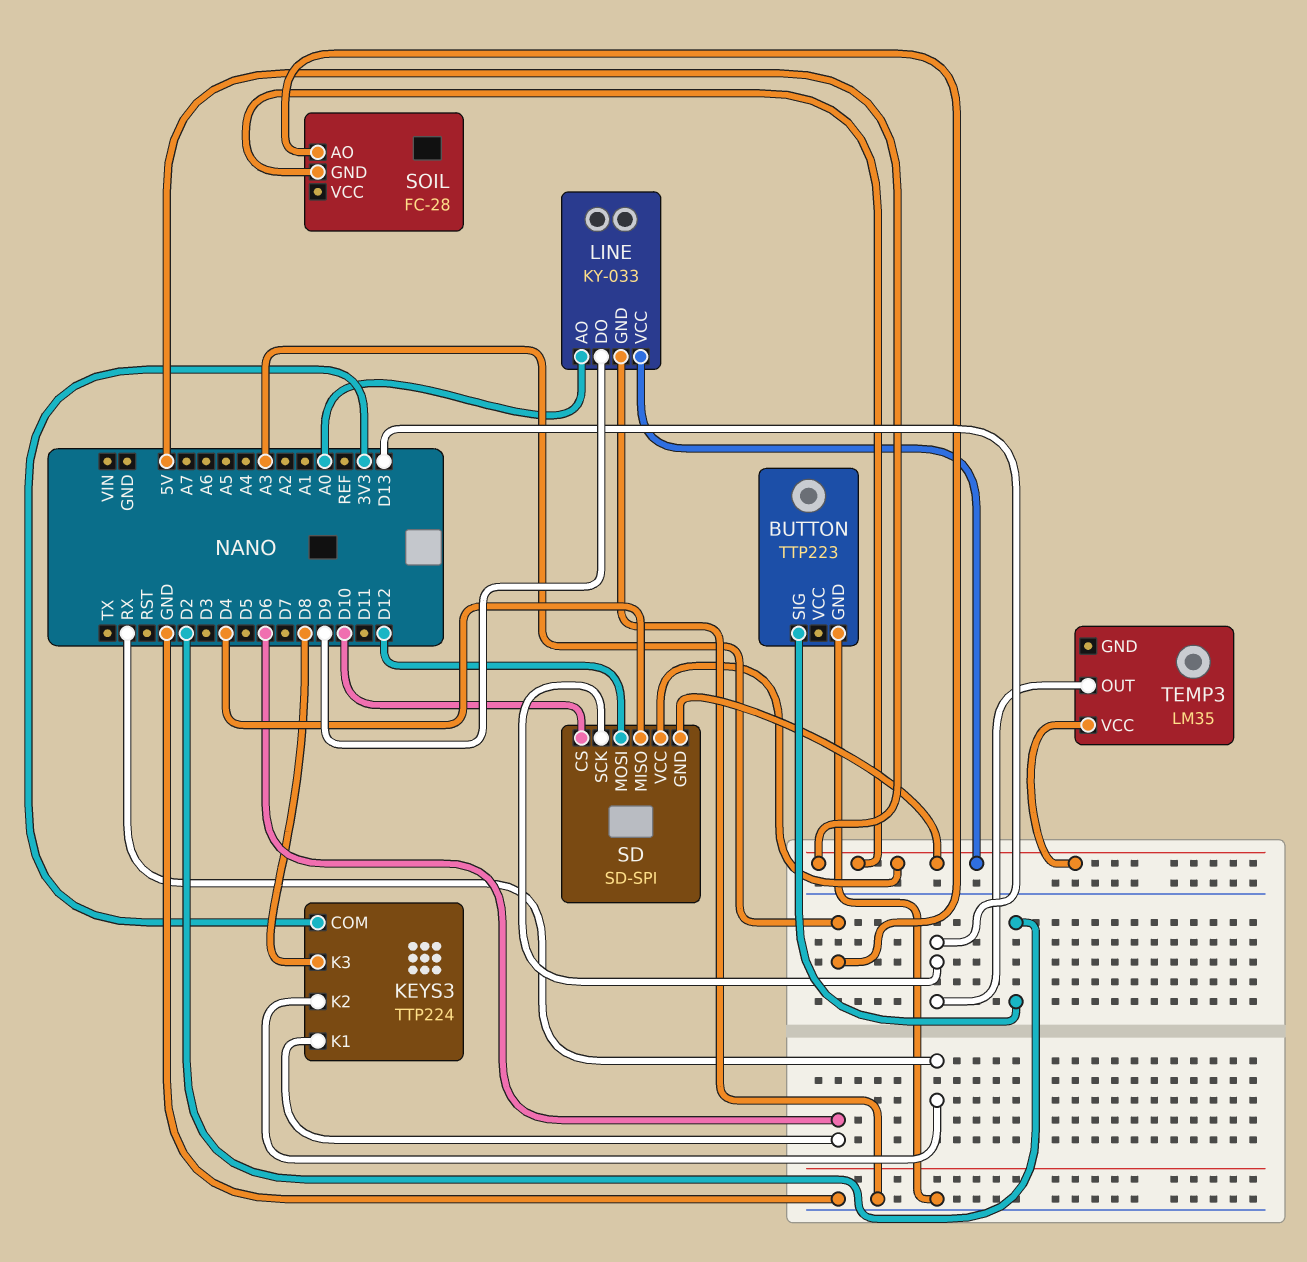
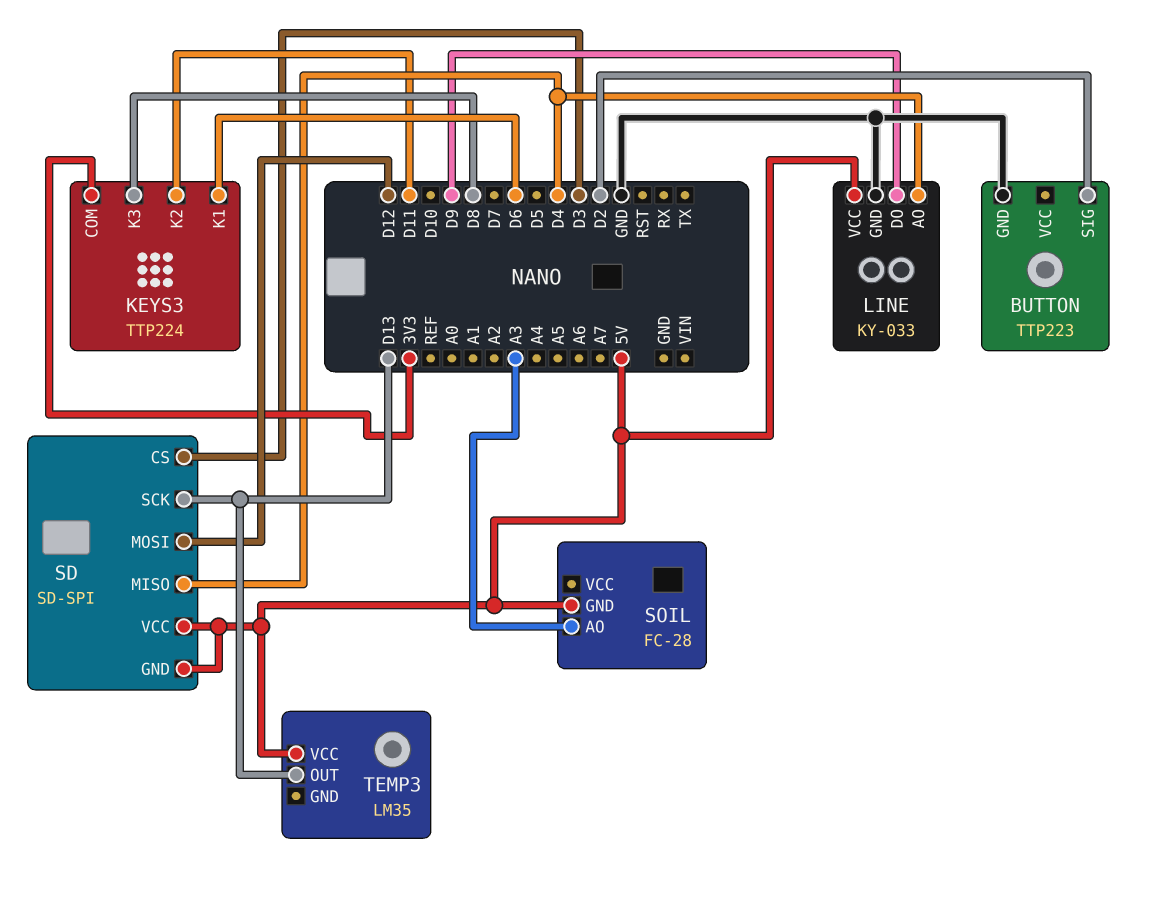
KEYS3 pin K2: RX -> D11
LINE pin AO: A0 -> D4
SD pin CS: D10 -> D3

